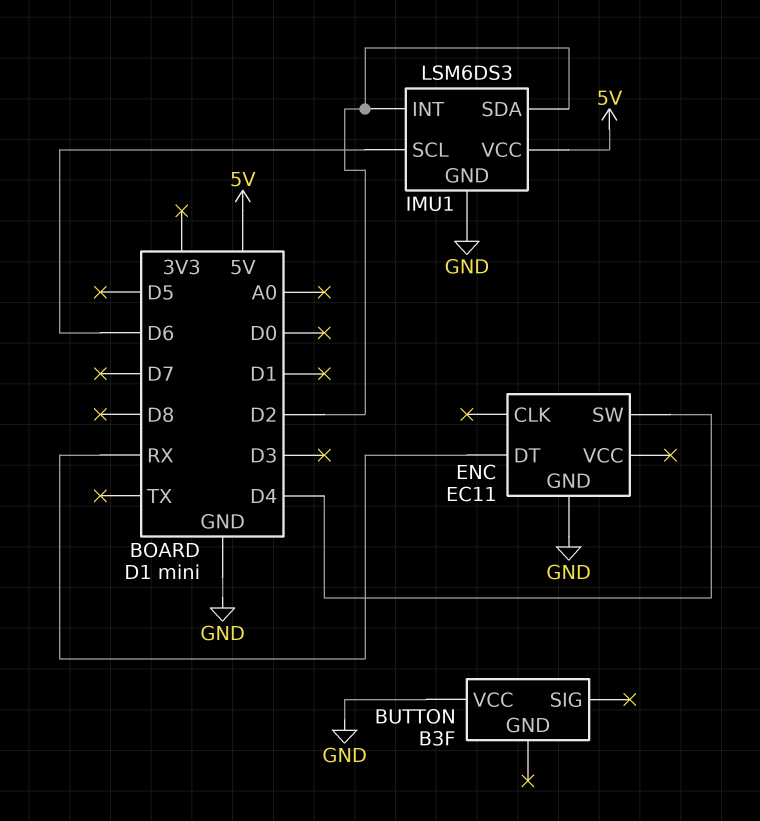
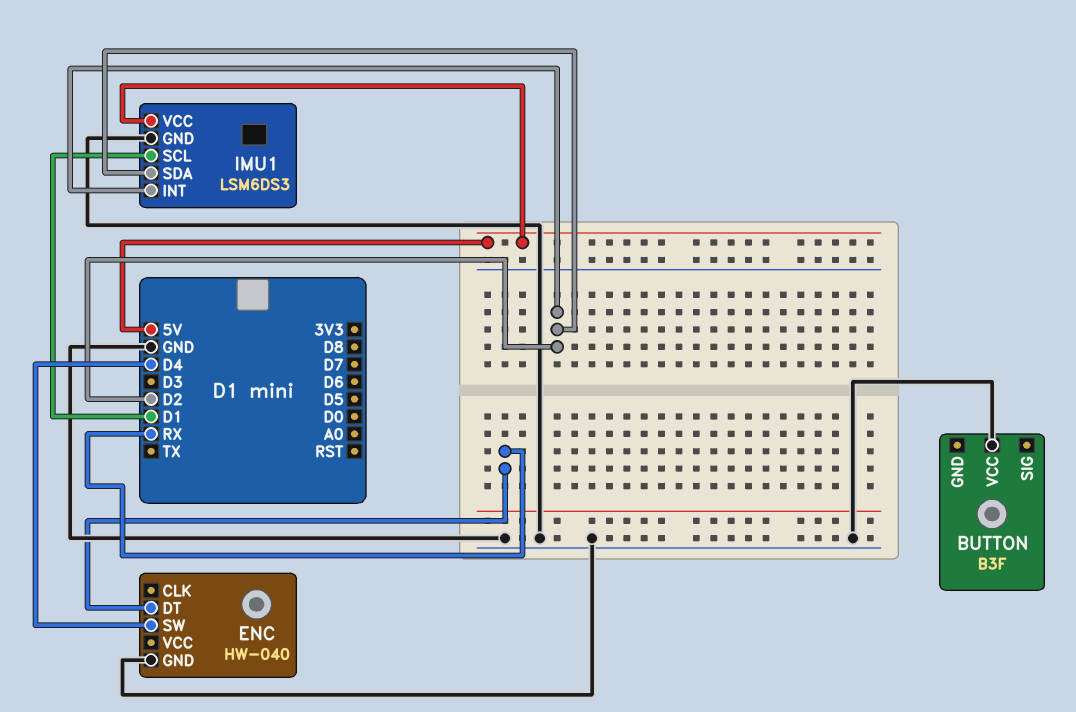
ENC: EC11 -> HW-040
IMU1 pin SCL: D6 -> D1

